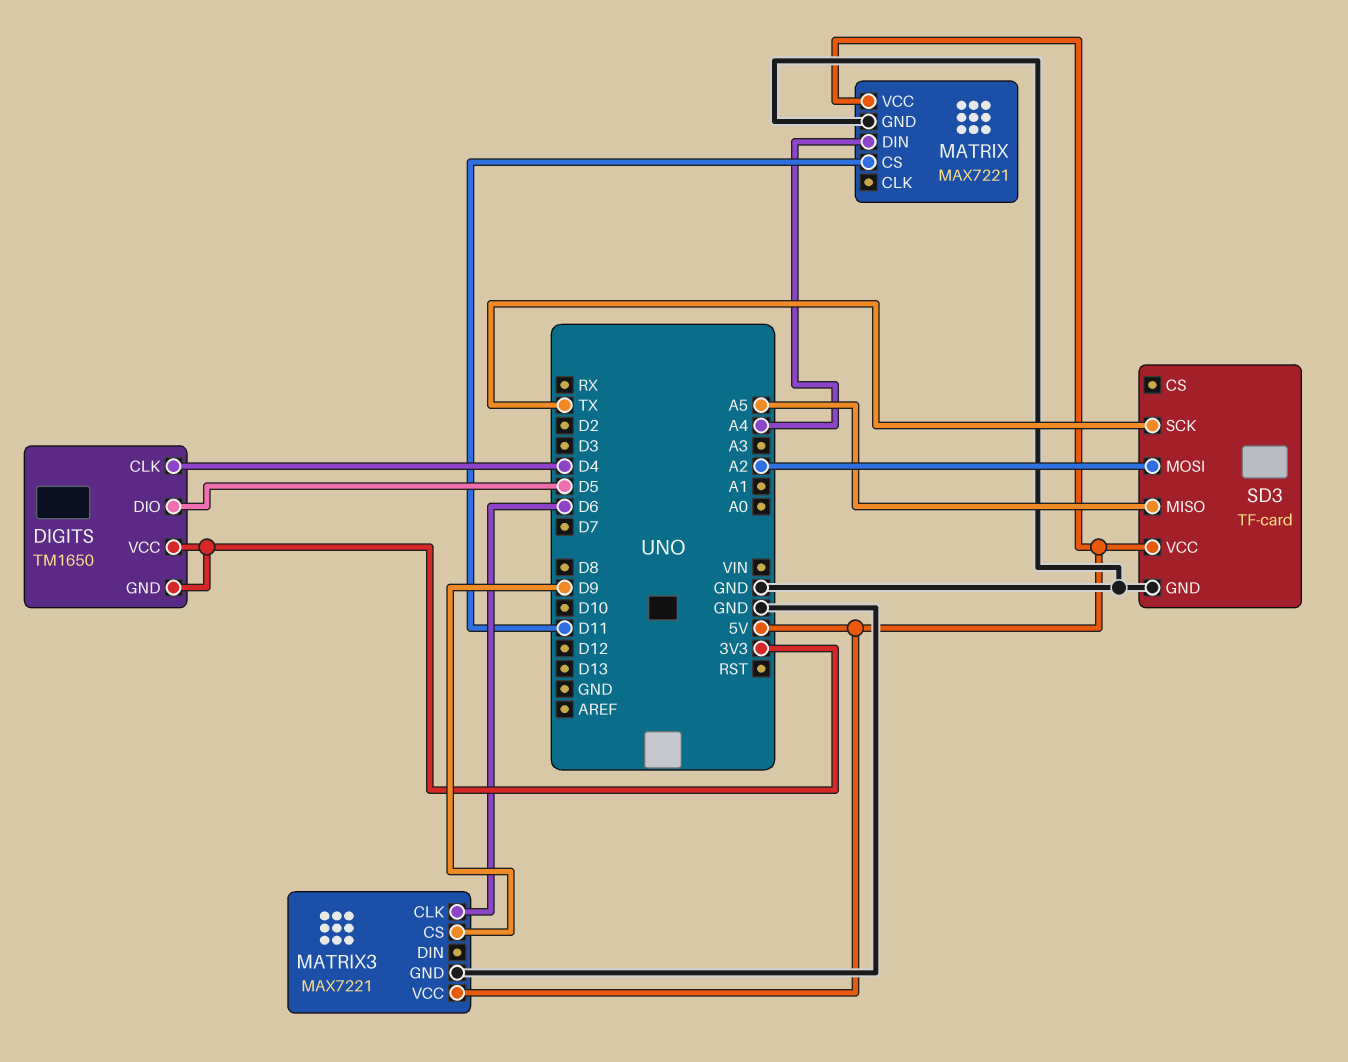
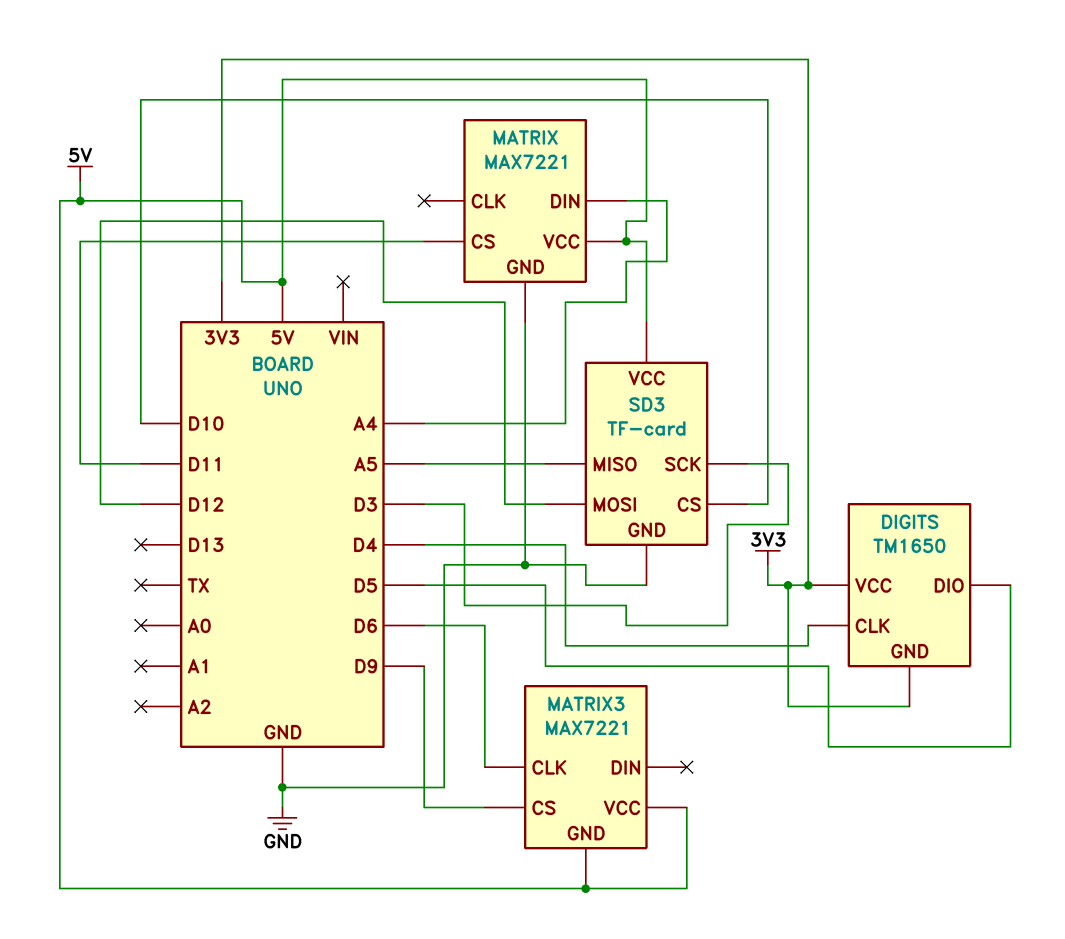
MATRIX3 pin GND: GND -> 5V
SD3 pin CS: none -> D10
SD3 pin MOSI: A2 -> D12
SD3 pin SCK: TX -> D3

